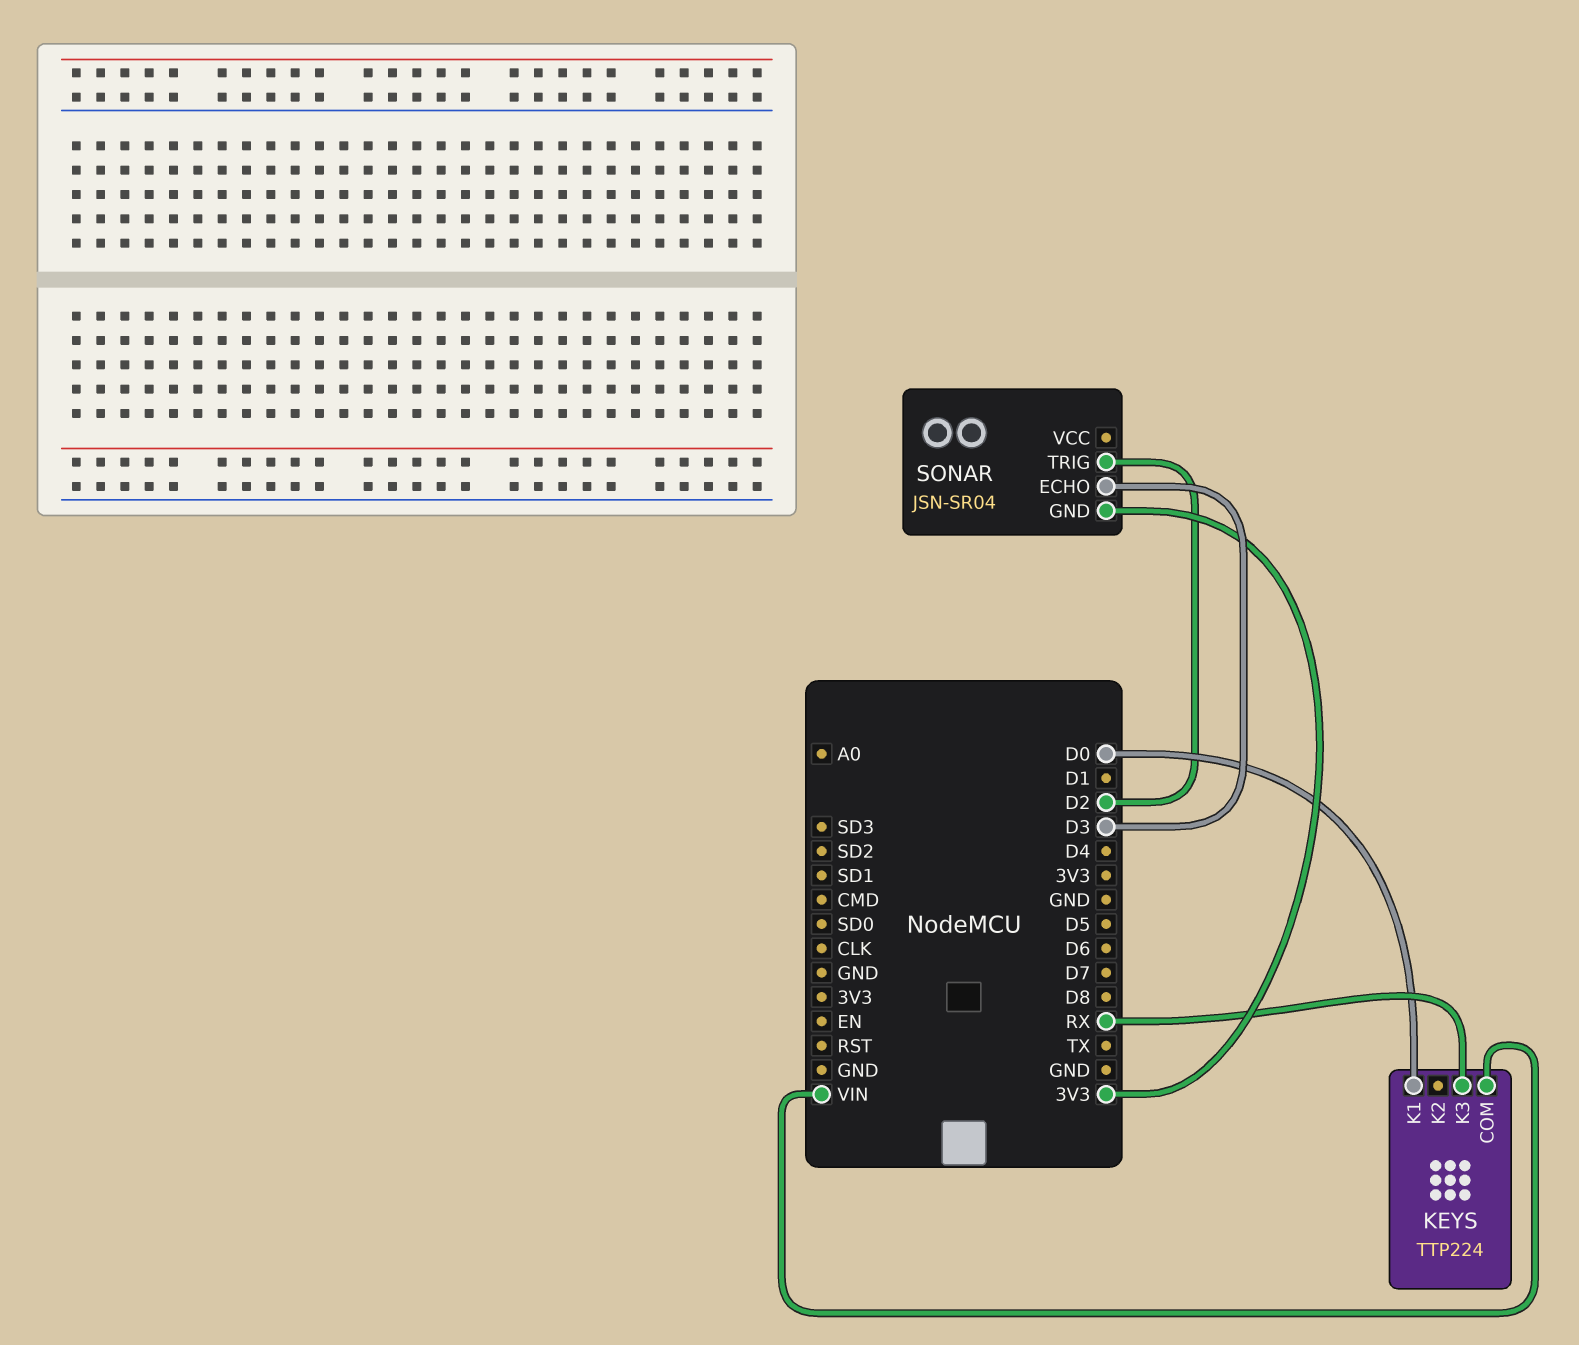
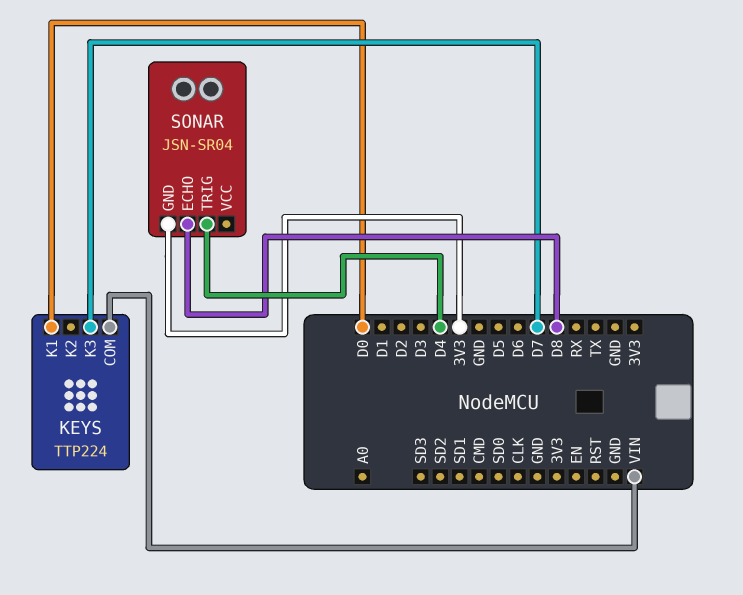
KEYS pin K3: RX -> D7
SONAR pin ECHO: D3 -> D8
SONAR pin TRIG: D2 -> D4

